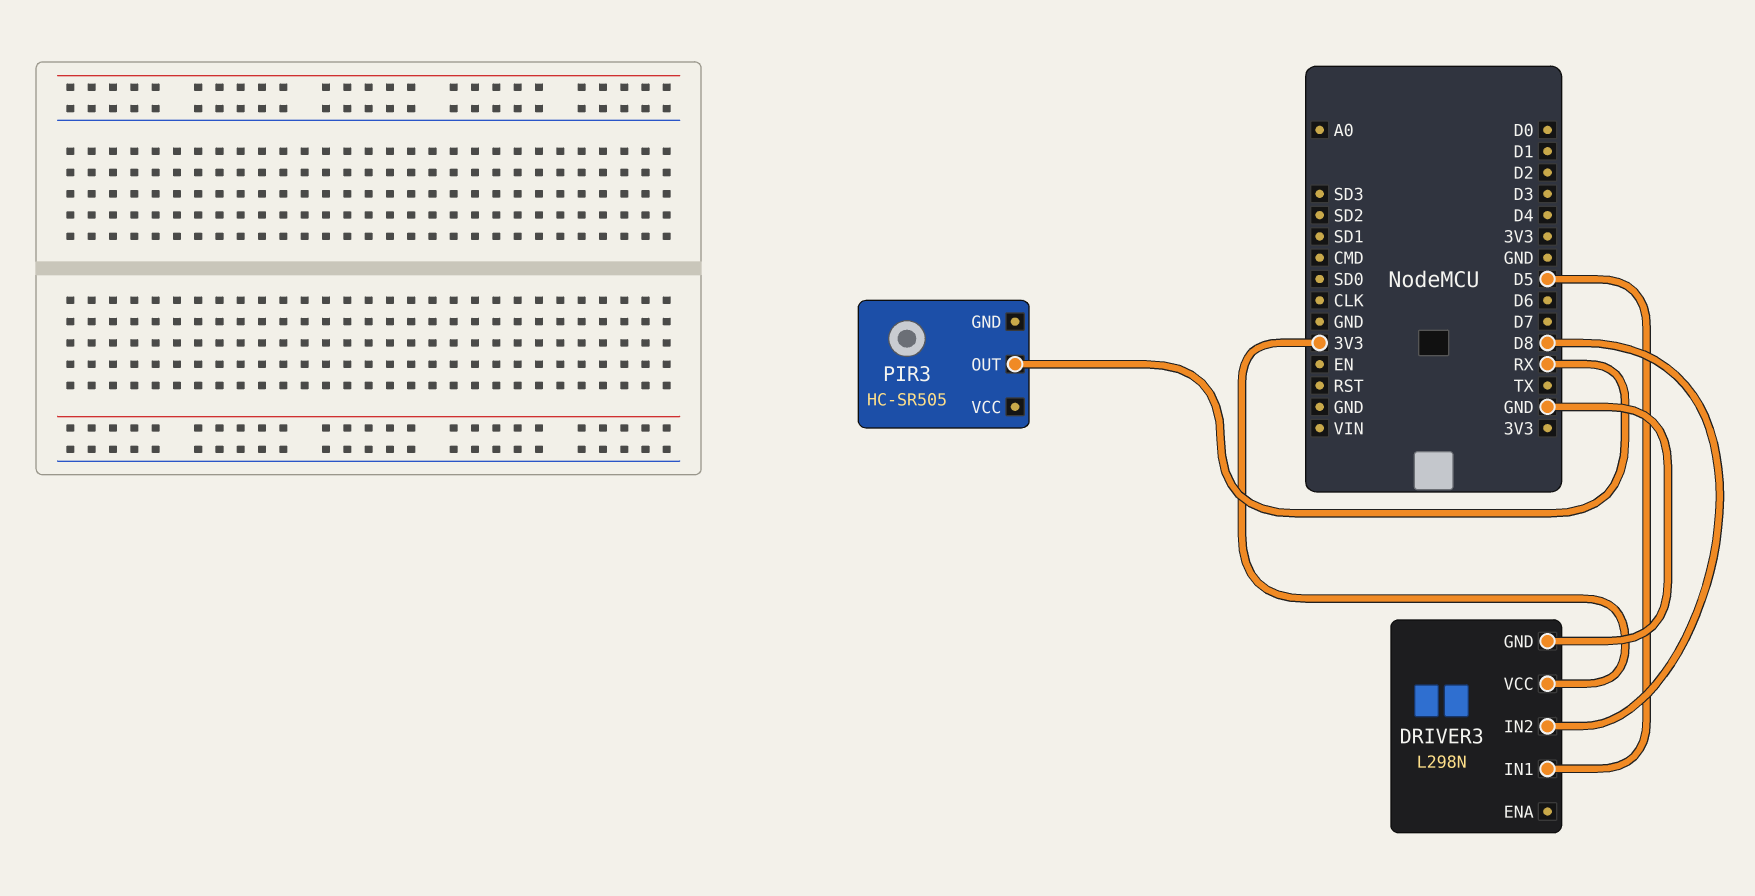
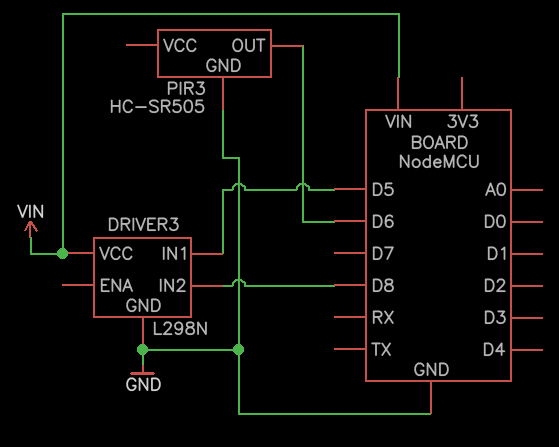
DRIVER3 pin VCC: 3V3 -> VIN
PIR3 pin GND: none -> GND
PIR3 pin OUT: RX -> D6

